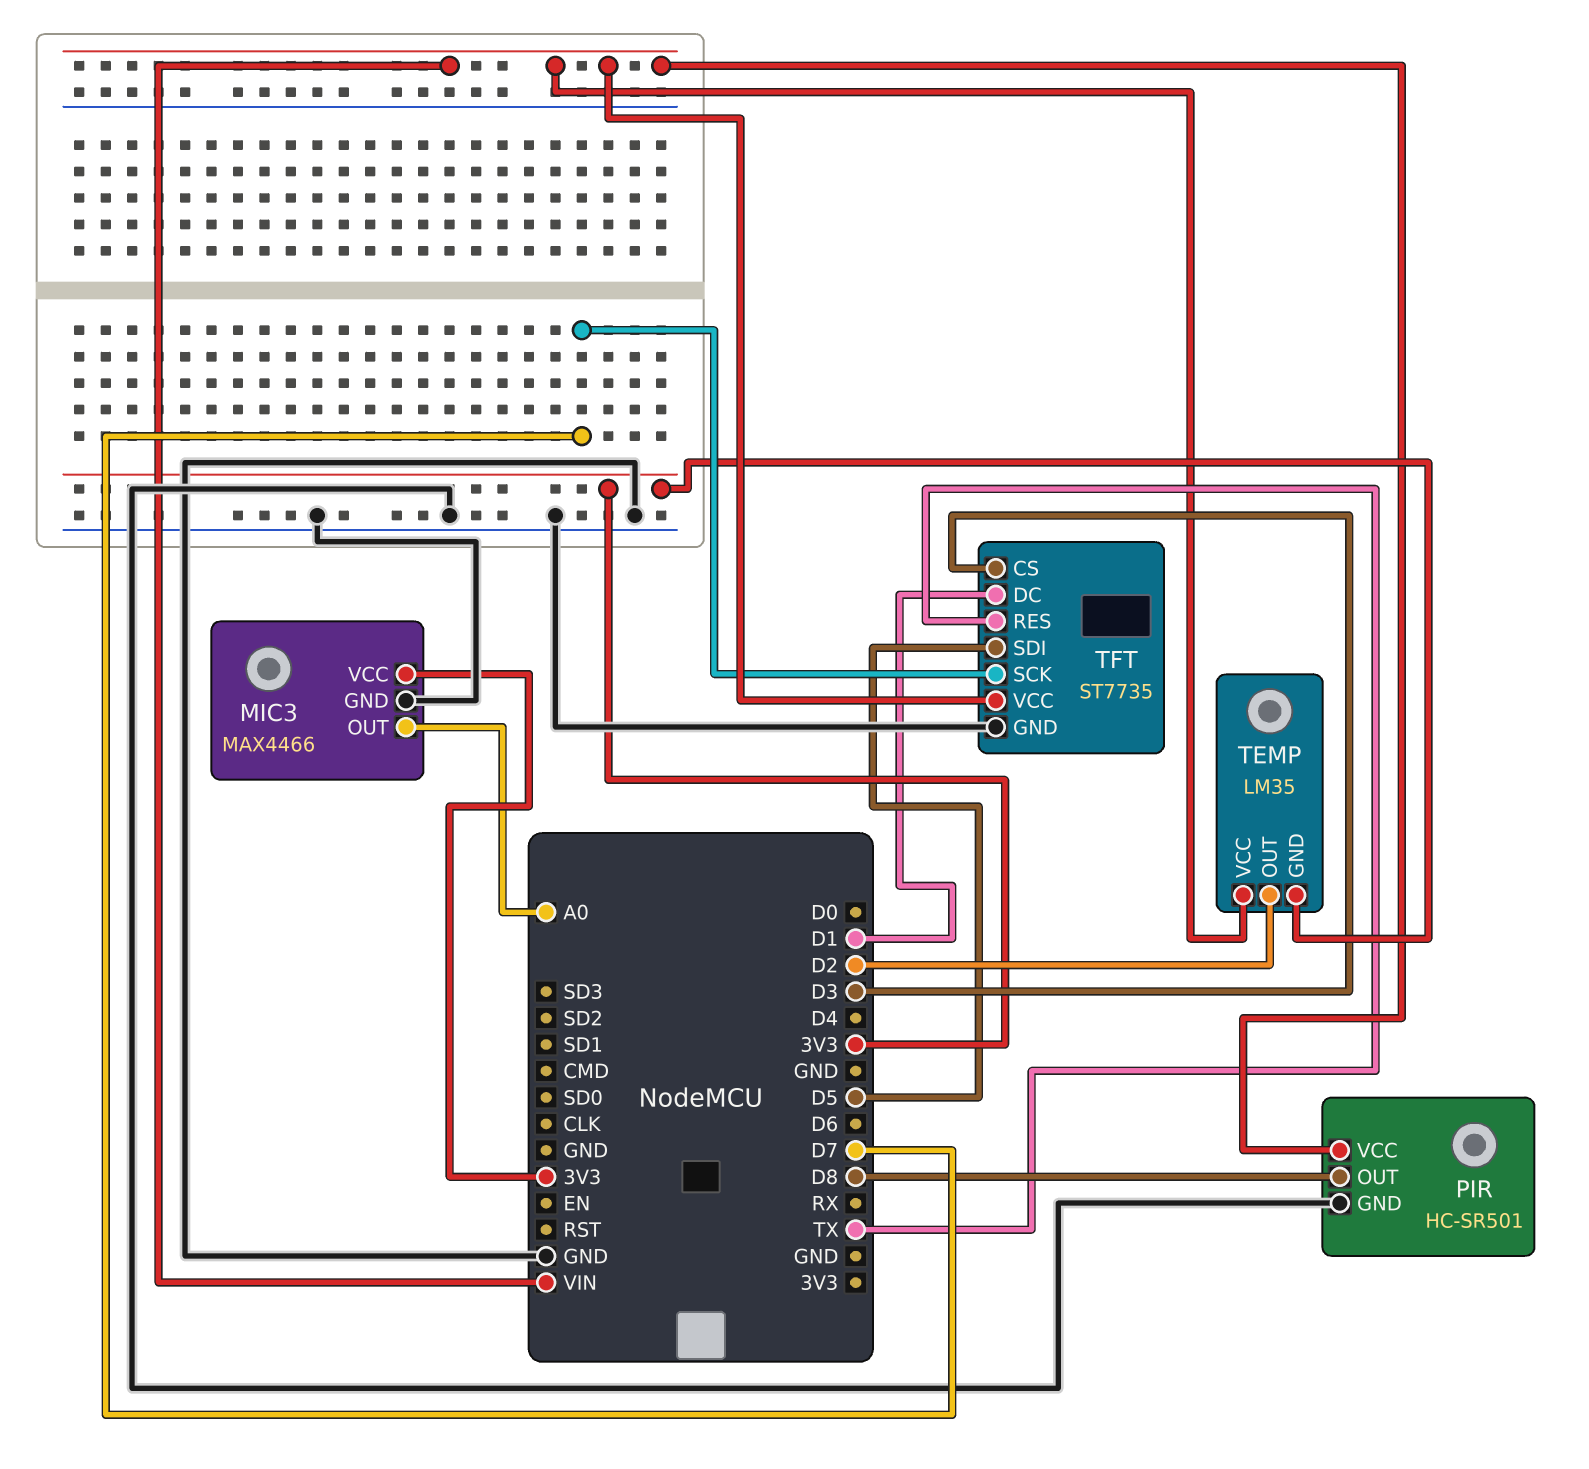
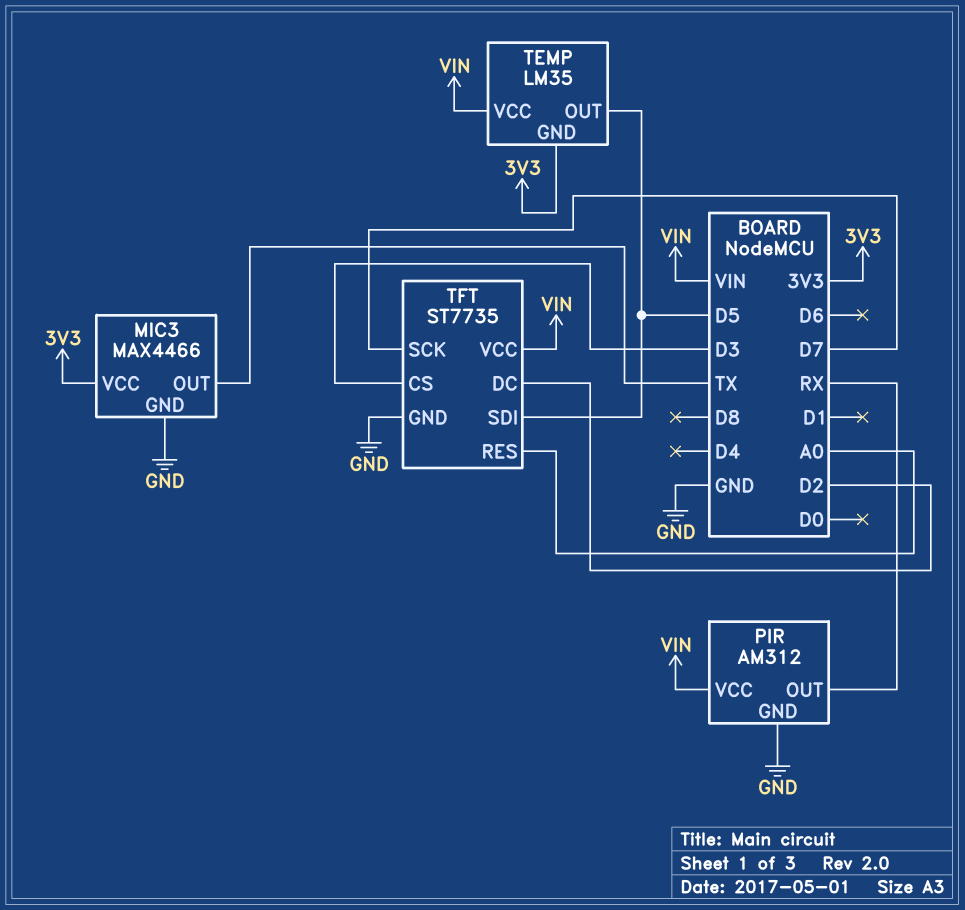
MIC3 pin OUT: A0 -> TX
PIR: HC-SR501 -> AM312
PIR pin OUT: D8 -> RX
TEMP pin OUT: D2 -> D5
TFT pin DC: D1 -> D2
TFT pin RES: TX -> A0

